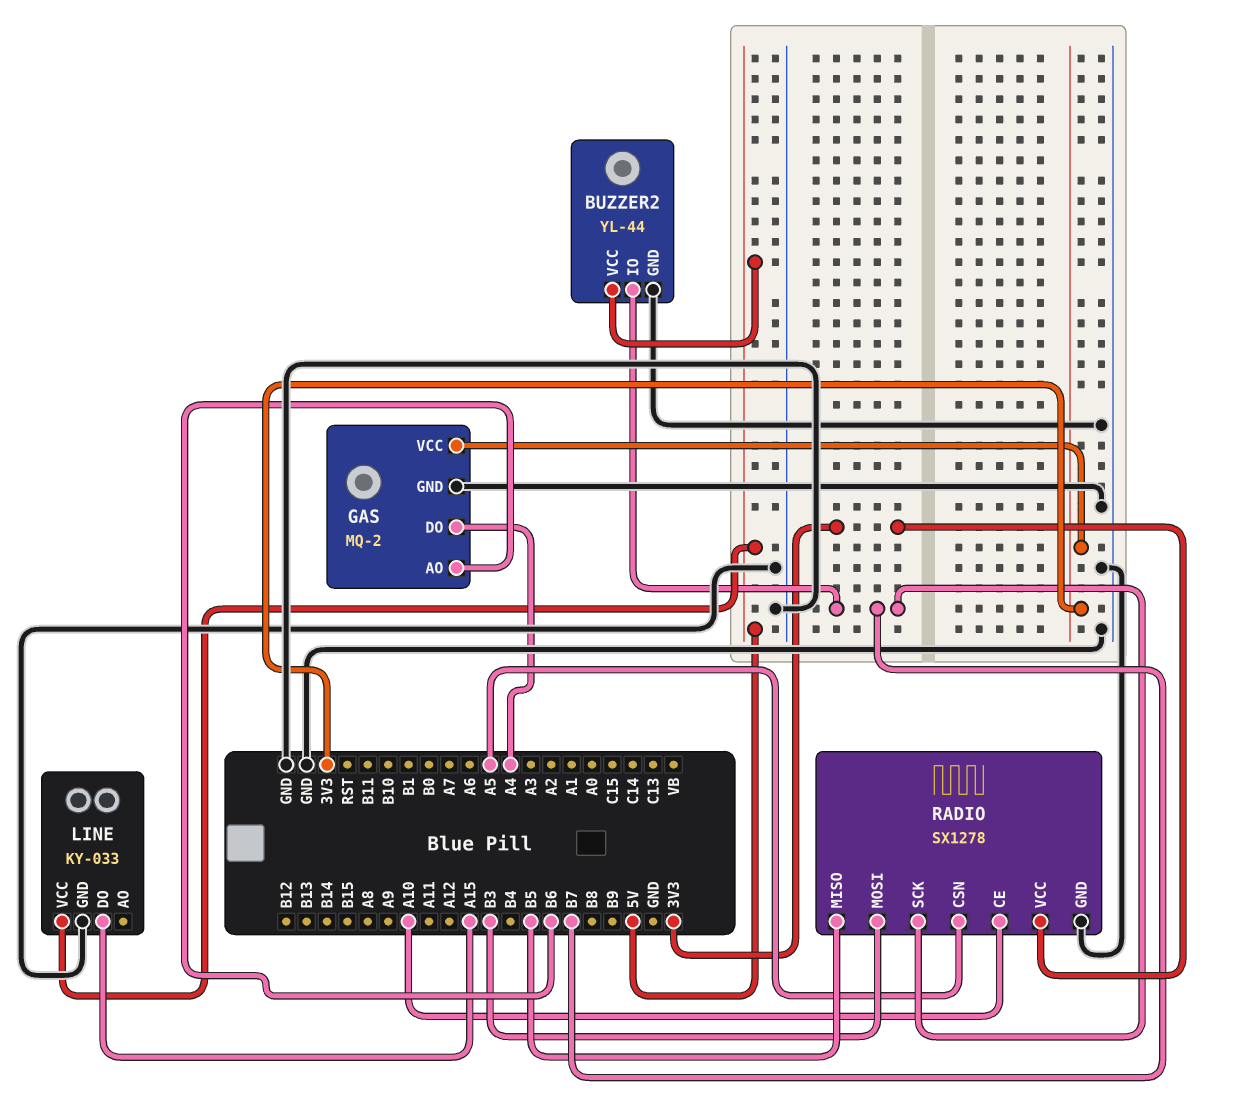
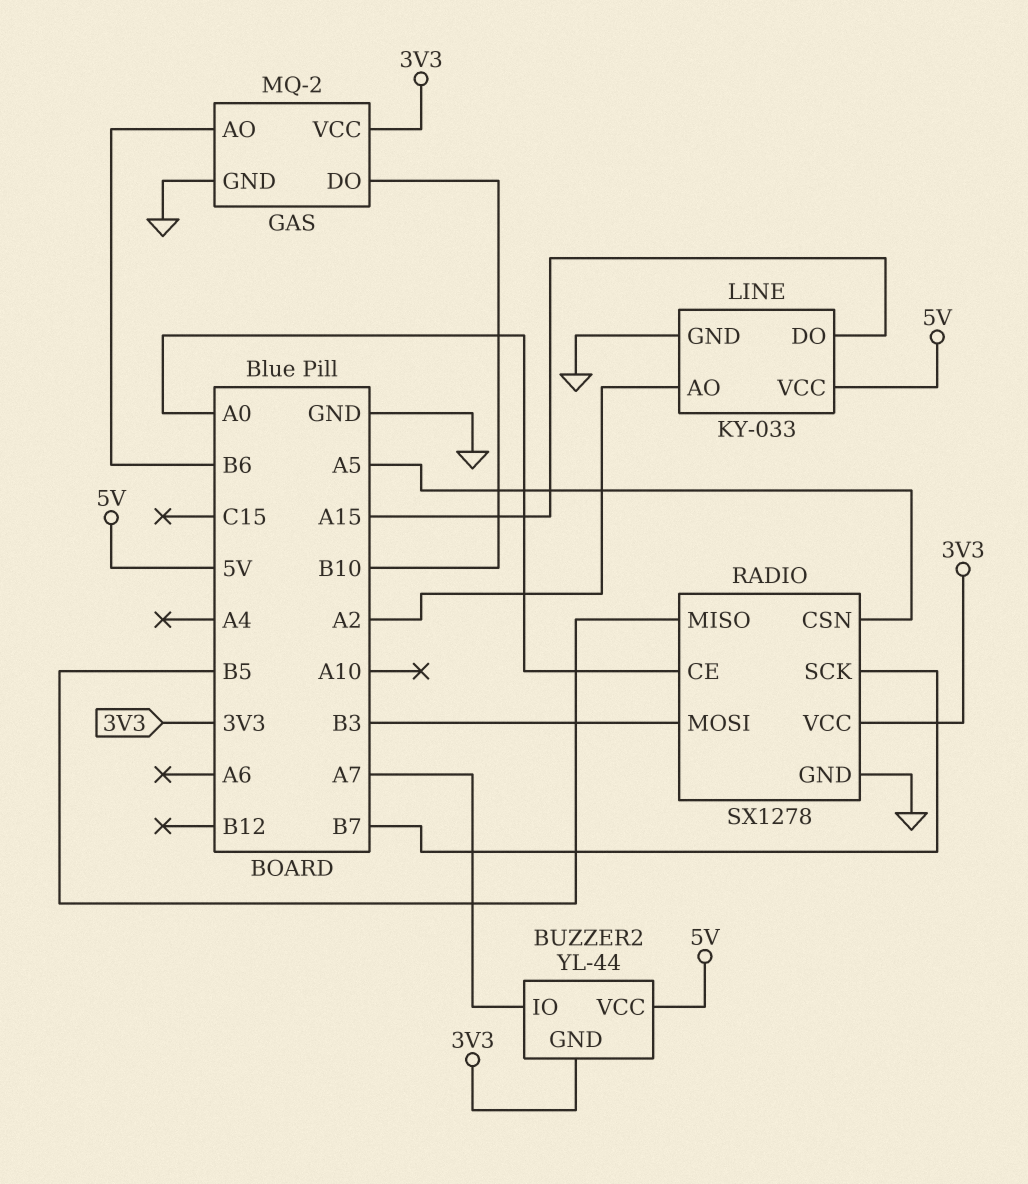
BUZZER2 pin GND: GND -> 3V3
BUZZER2 pin IO: B7 -> A7
GAS pin DO: A4 -> B10
LINE pin AO: none -> A2
RADIO pin CE: A10 -> A0

